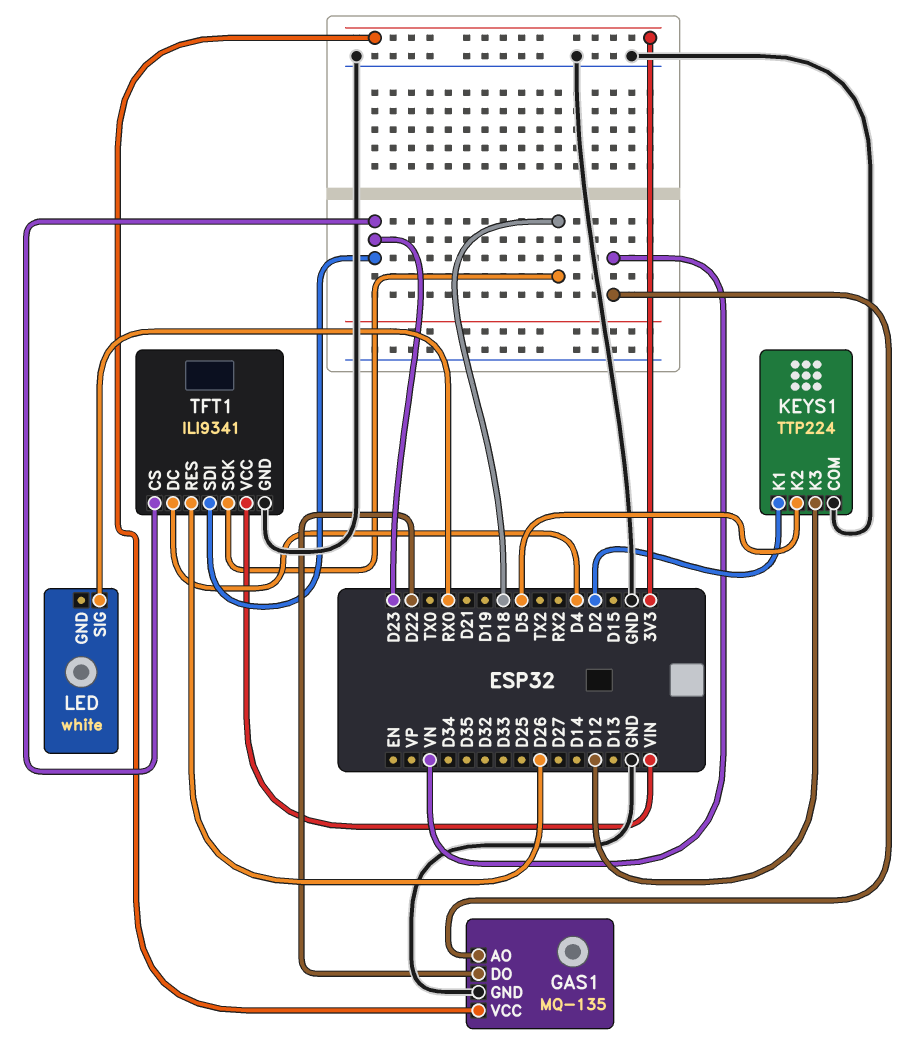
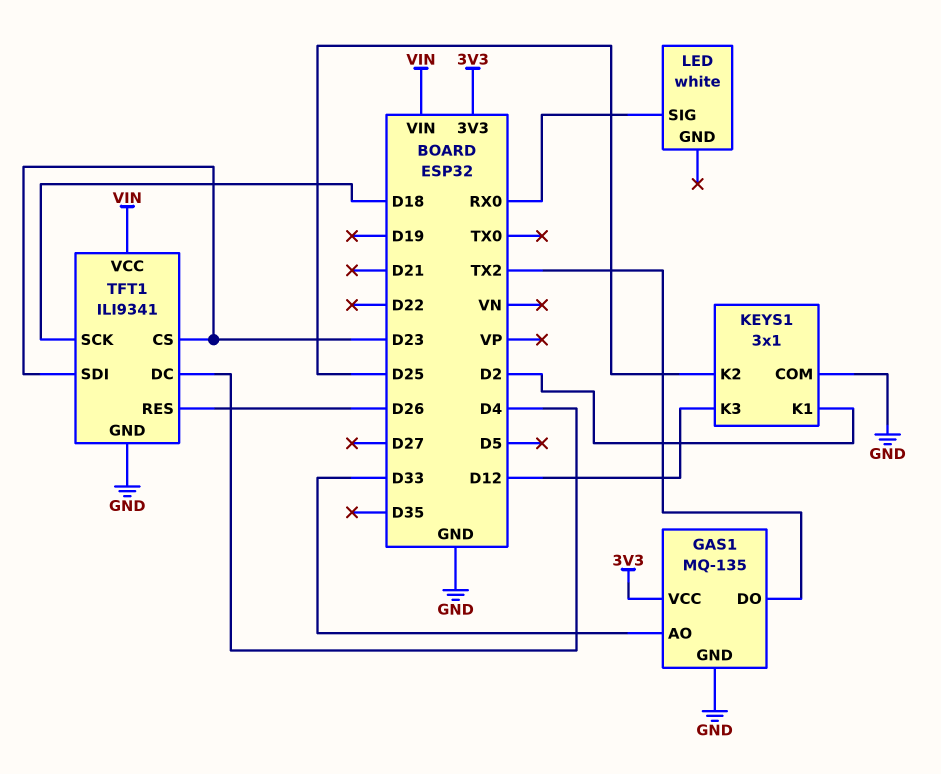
GAS1 pin AO: VN -> D33
GAS1 pin DO: D22 -> TX2
KEYS1: TTP224 -> 3x1
KEYS1 pin K2: D5 -> D25

